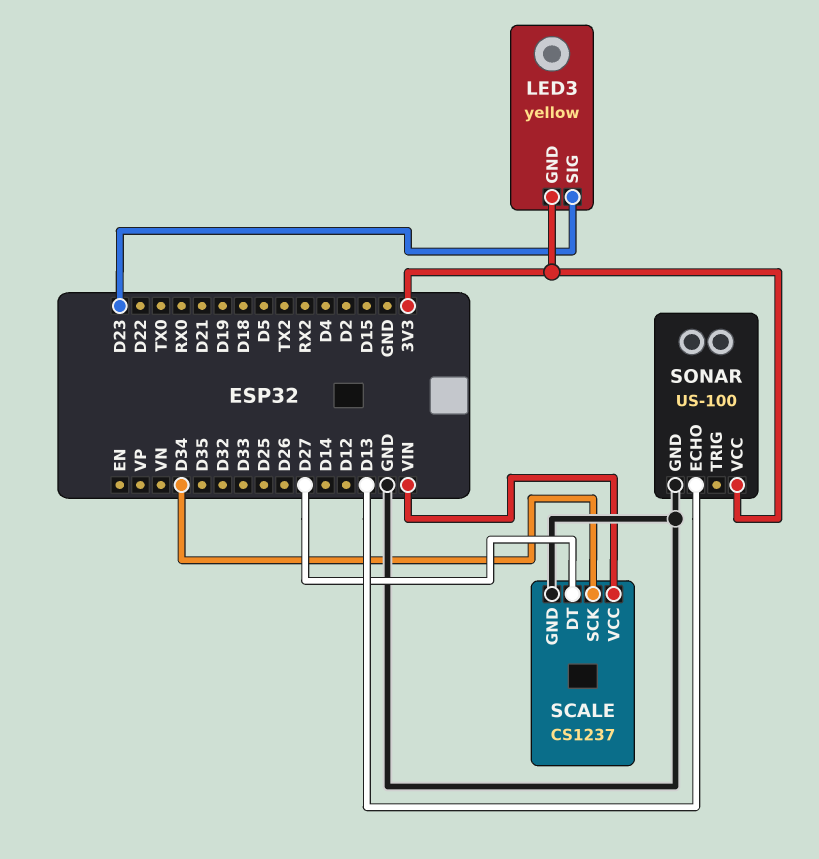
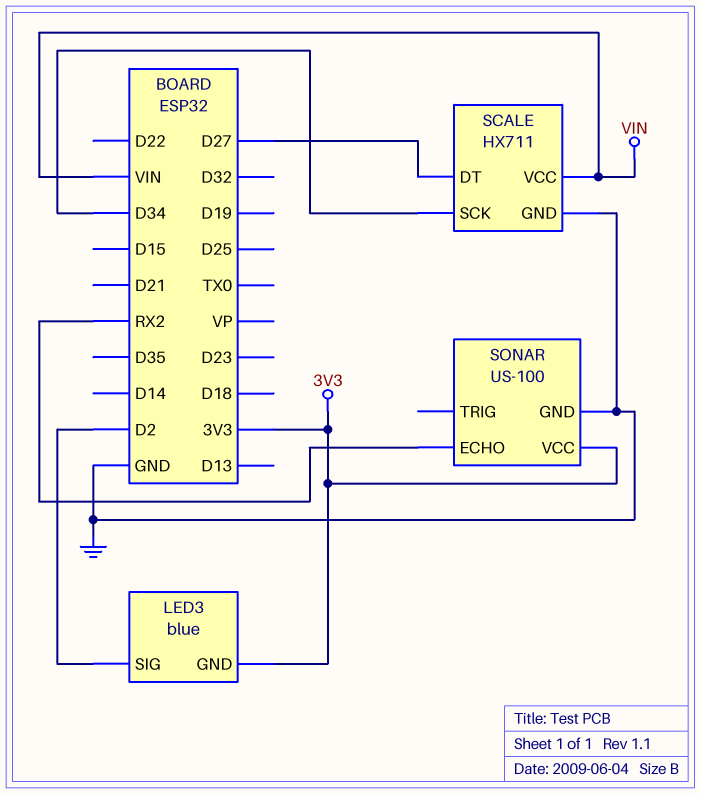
LED3: yellow -> blue
LED3 pin SIG: D23 -> D2
SCALE: CS1237 -> HX711
SONAR pin ECHO: D13 -> RX2

